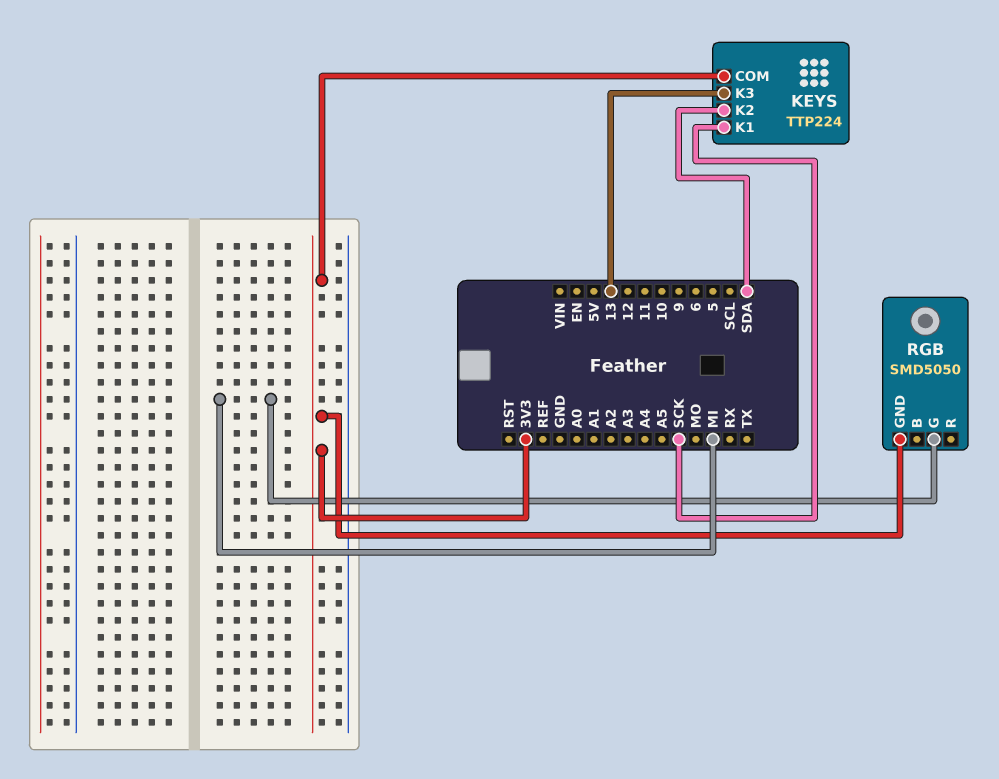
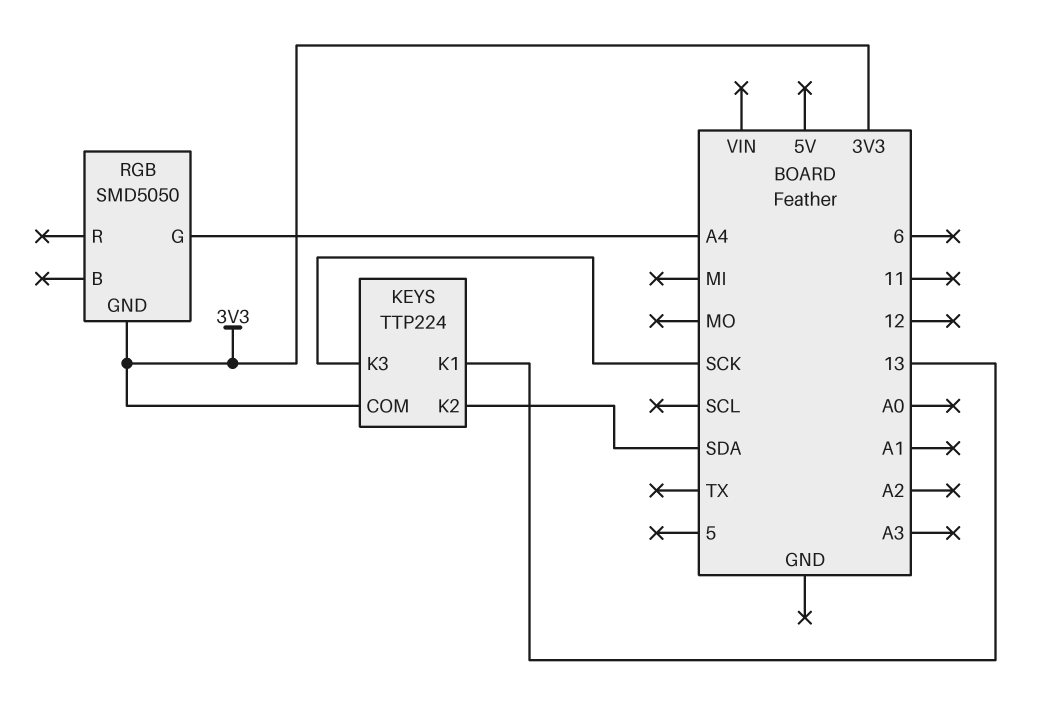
KEYS pin K1: SCK -> 13
KEYS pin K3: 13 -> SCK
RGB pin G: MI -> A4

